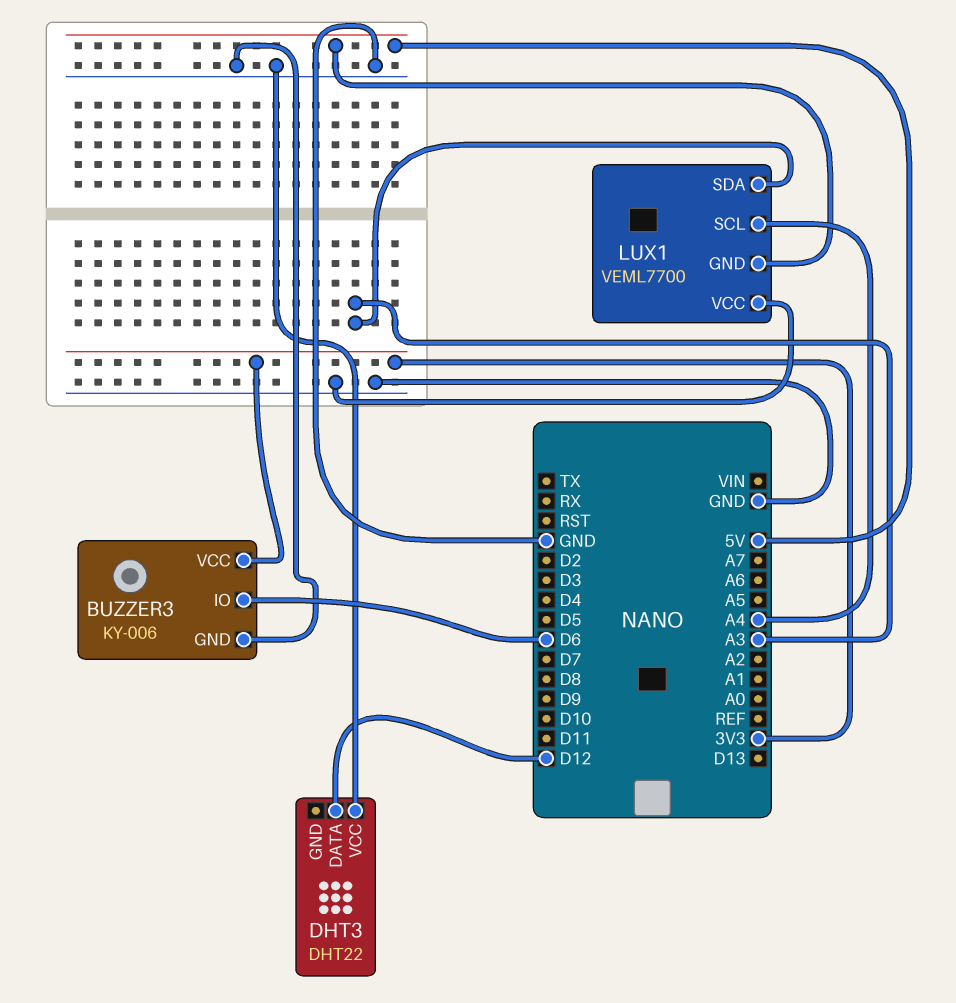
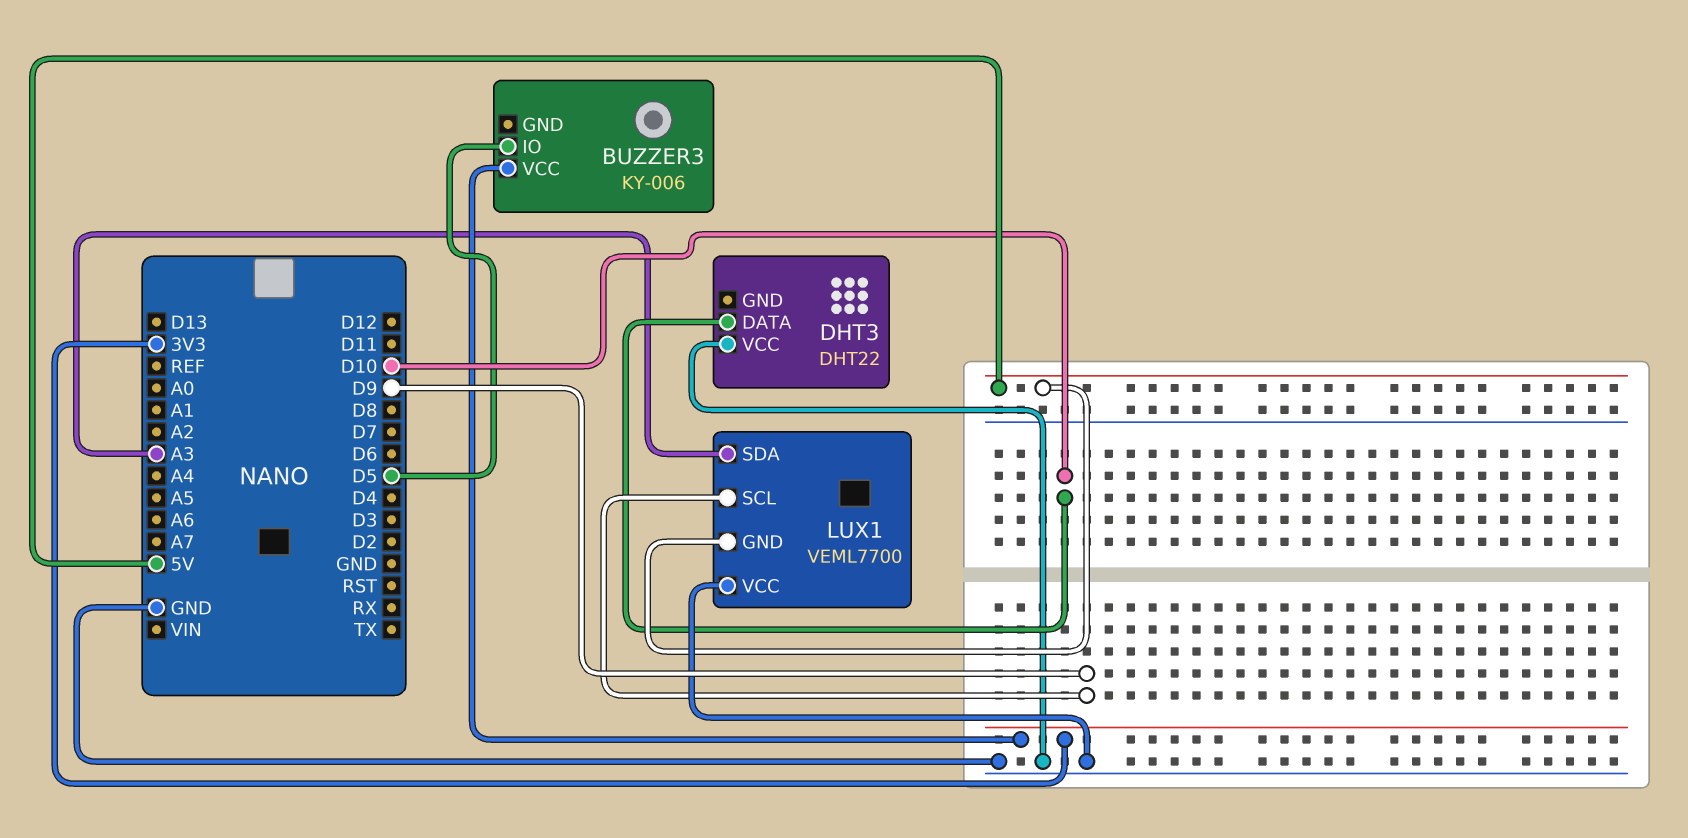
BUZZER3 pin GND: GND -> none
BUZZER3 pin IO: D6 -> D5
DHT3 pin DATA: D12 -> D10
LUX1 pin SCL: A4 -> D9

